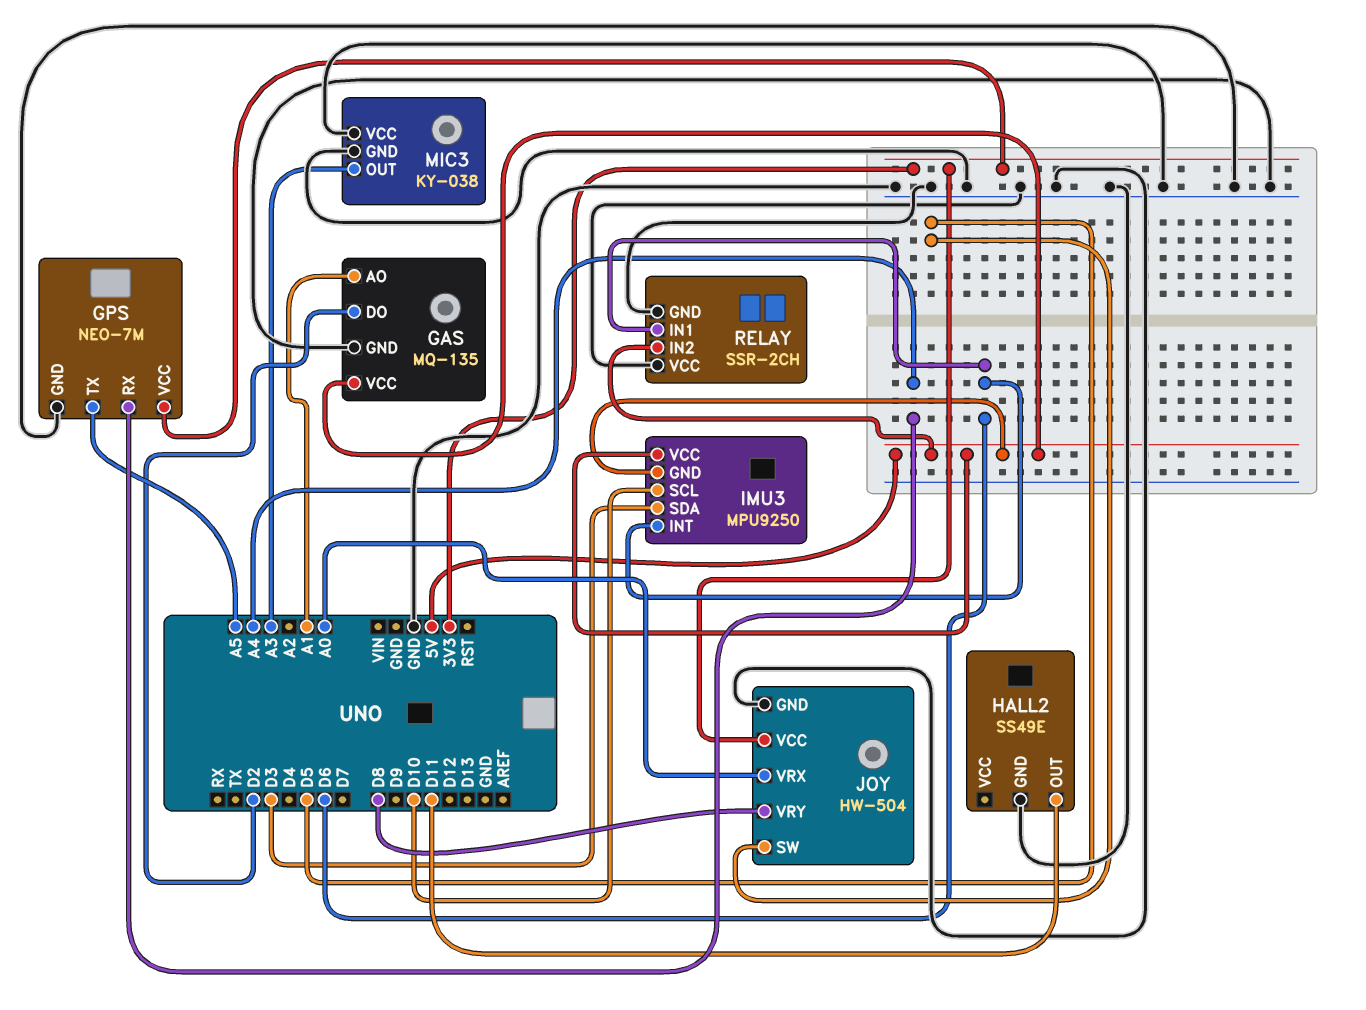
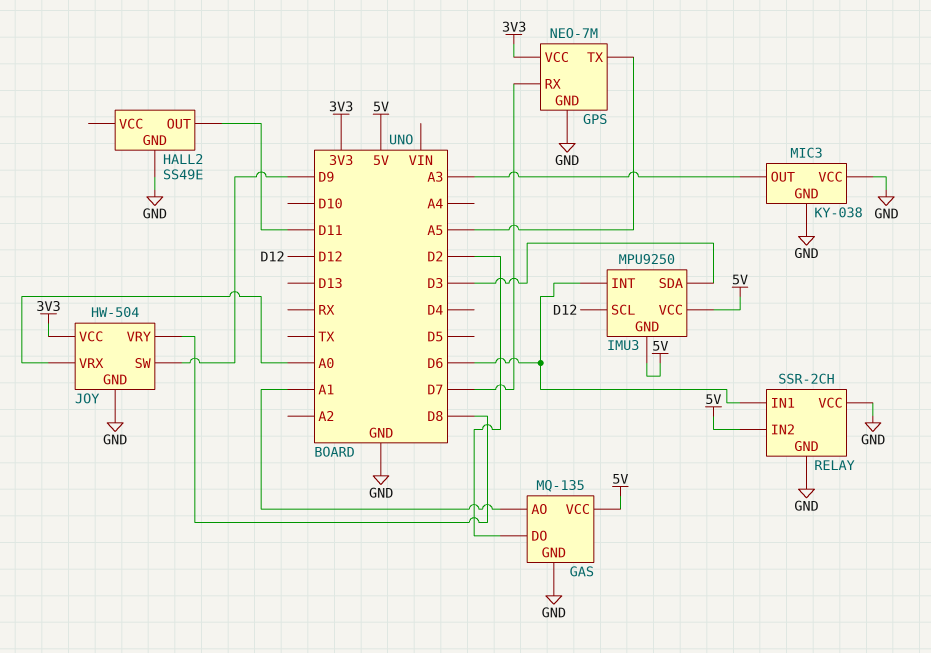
GPS pin RX: A4 -> D7
IMU3 pin SCL: D10 -> D12
JOY pin SW: D5 -> D9

